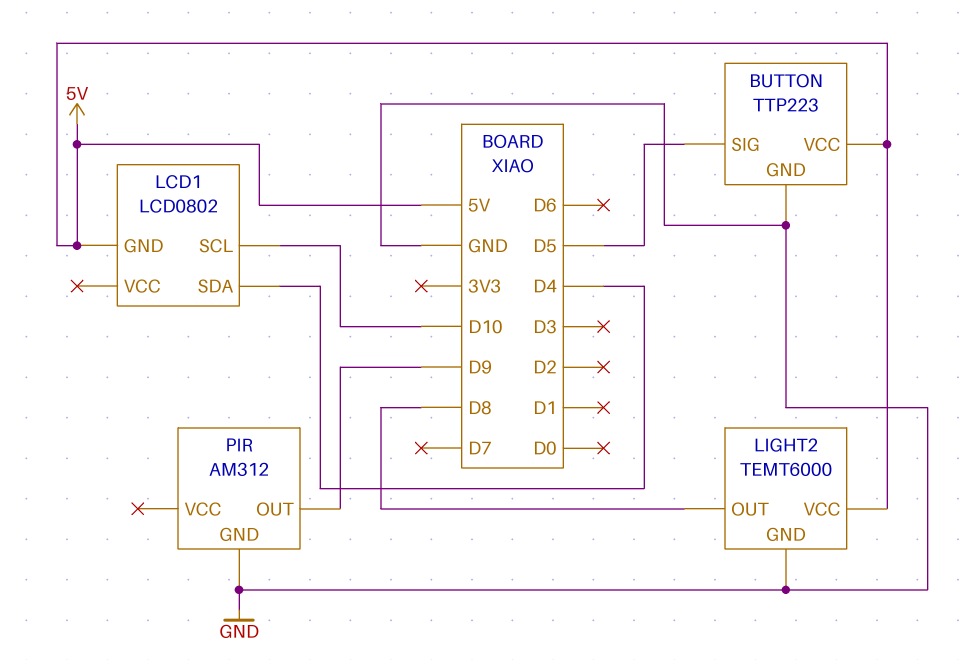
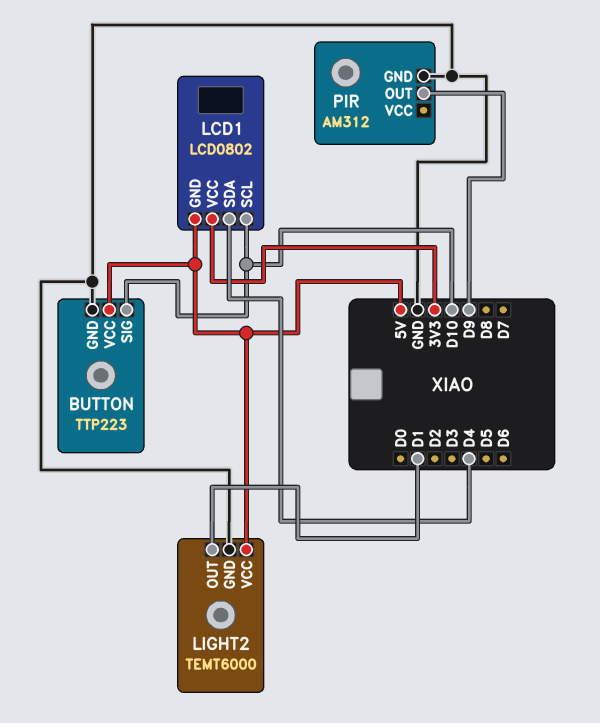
BUTTON pin SIG: D5 -> D10
LCD1 pin VCC: none -> 3V3
LIGHT2 pin OUT: D8 -> D1

